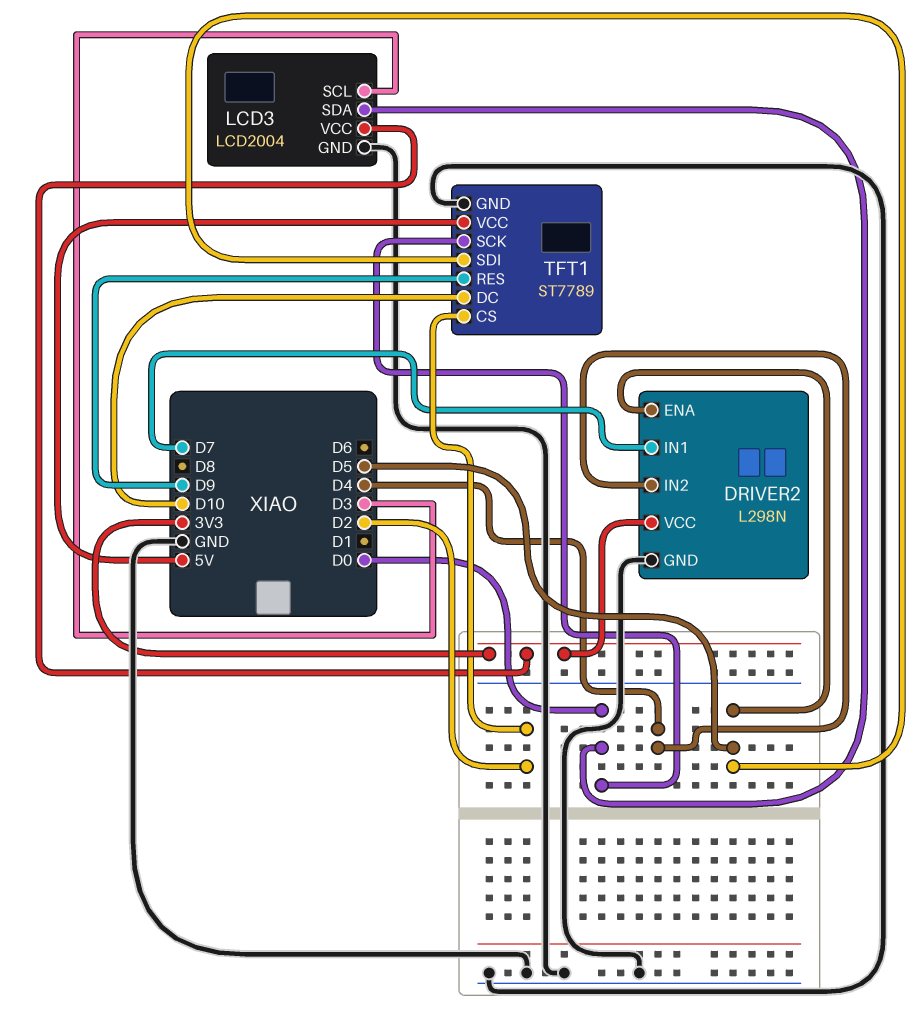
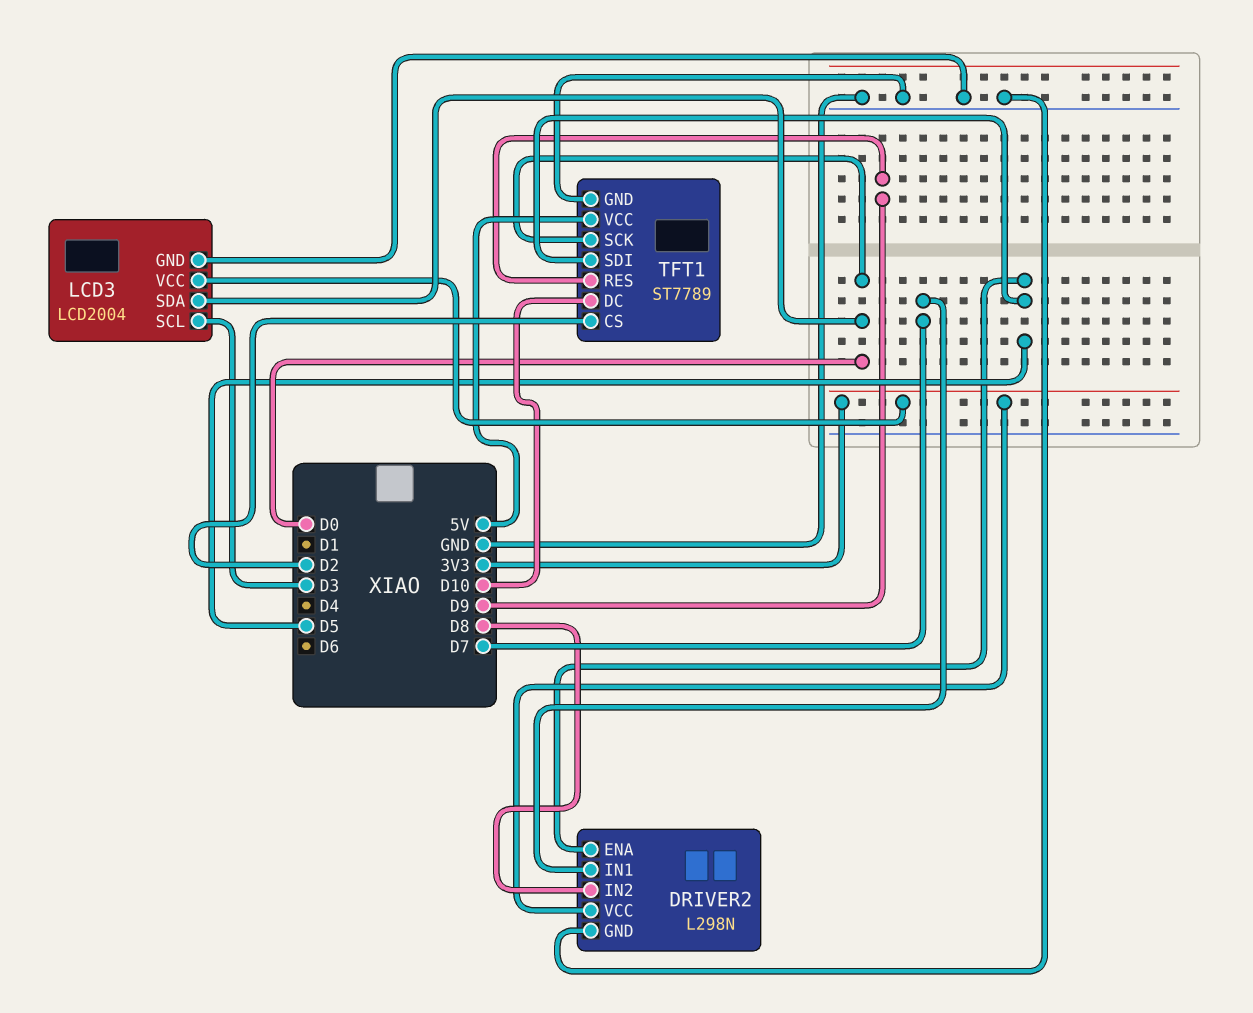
DRIVER2 pin IN2: D4 -> D8

